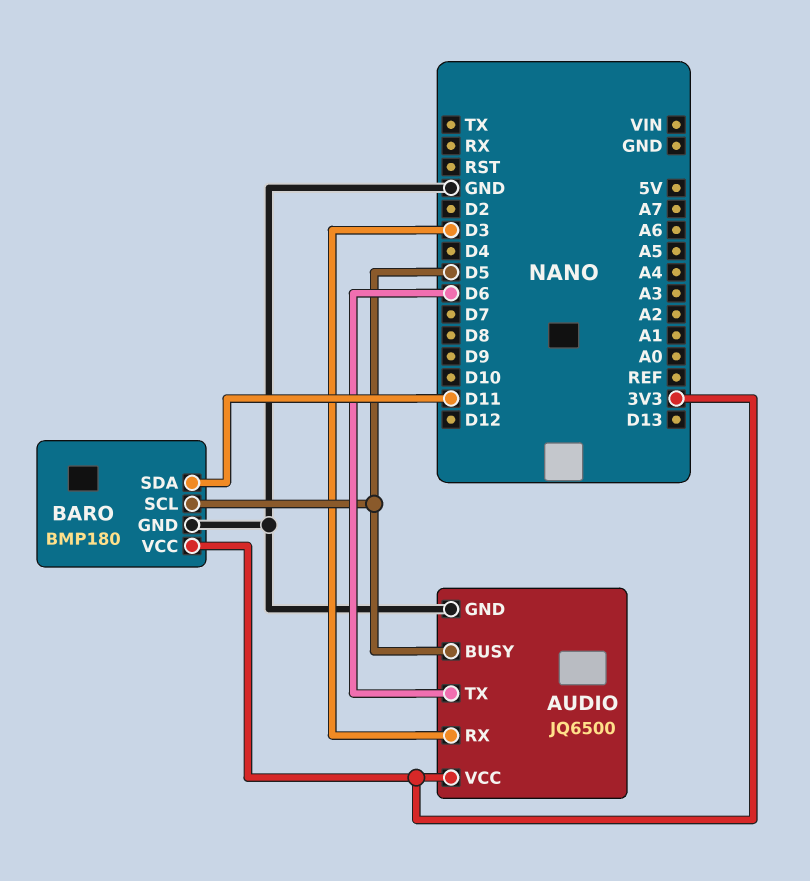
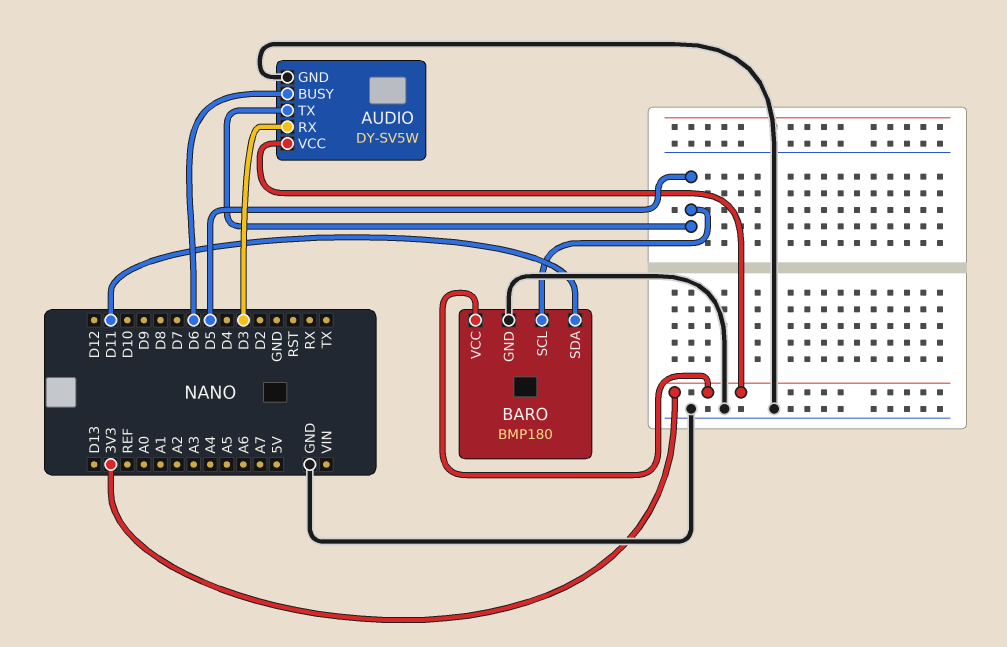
AUDIO: JQ6500 -> DY-SV5W
AUDIO pin BUSY: D5 -> D6
AUDIO pin TX: D6 -> D5

